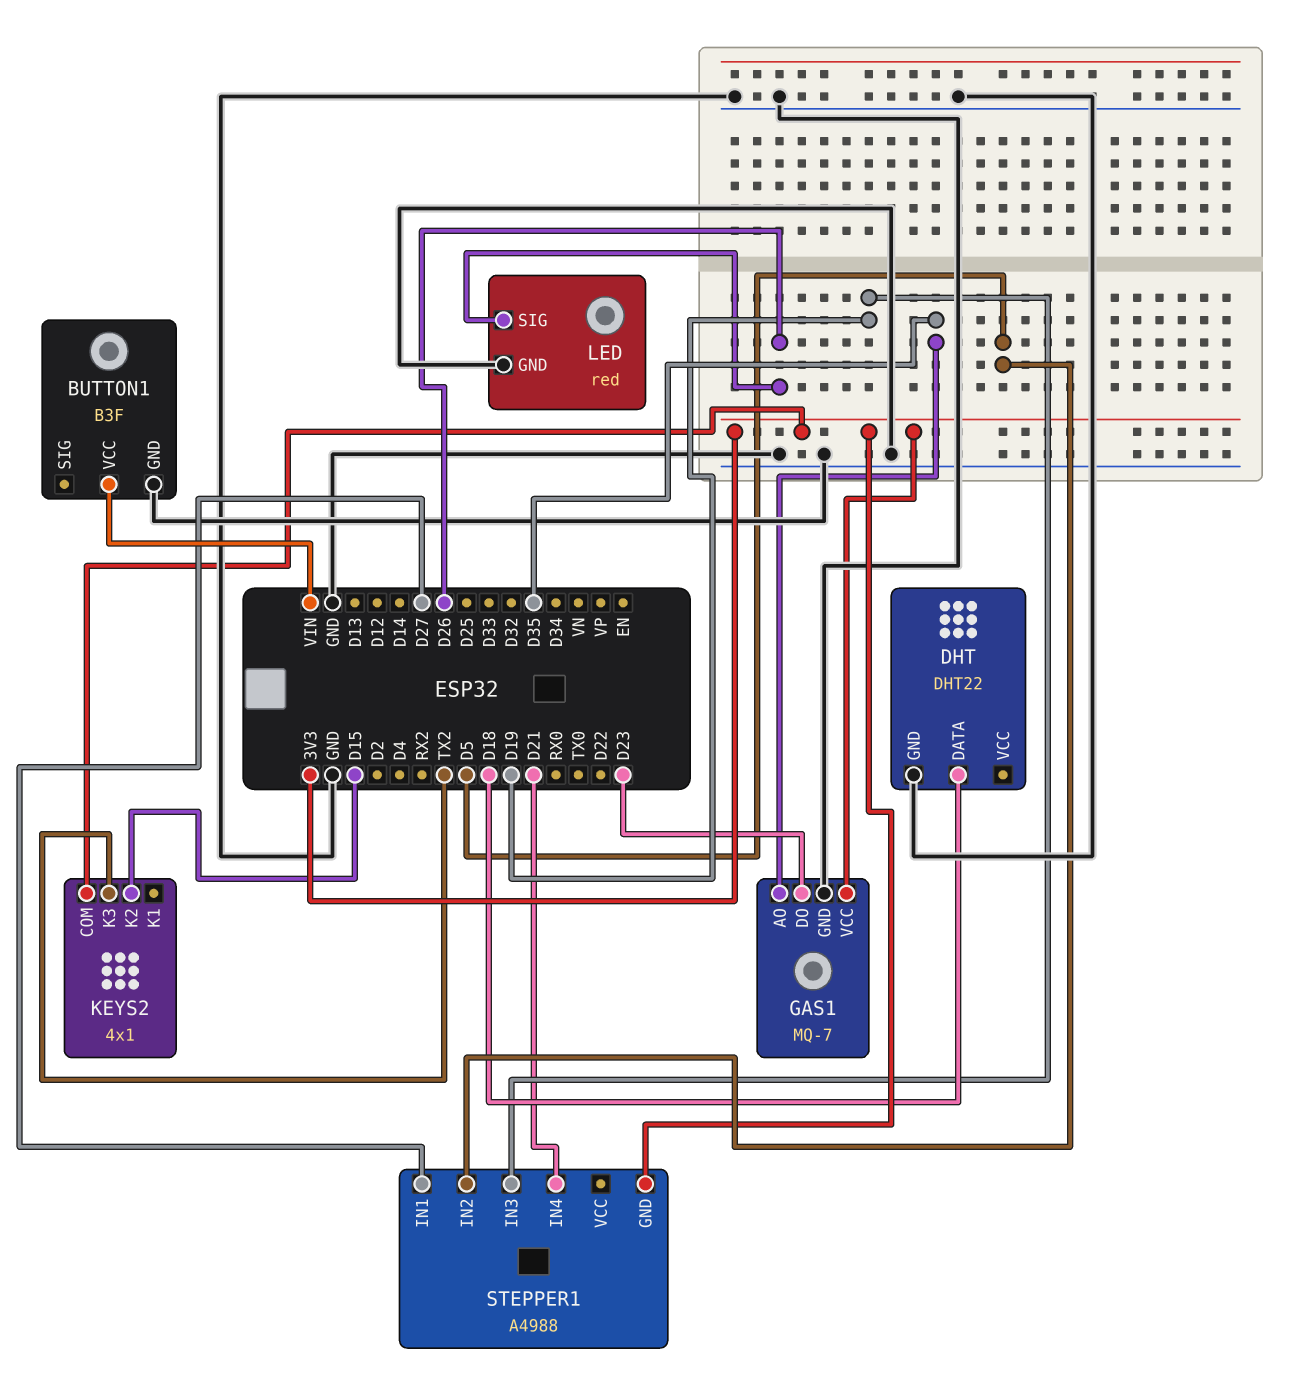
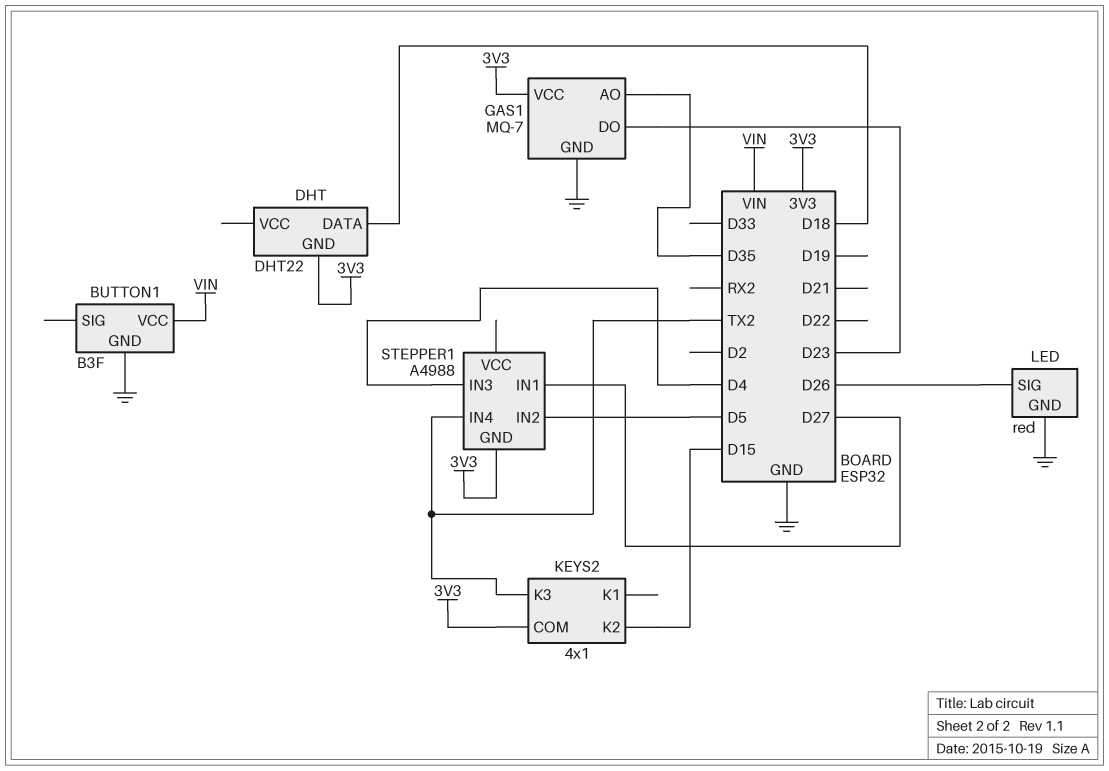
DHT pin GND: GND -> 3V3
STEPPER1 pin IN3: D19 -> D4
STEPPER1 pin IN4: D21 -> TX2

